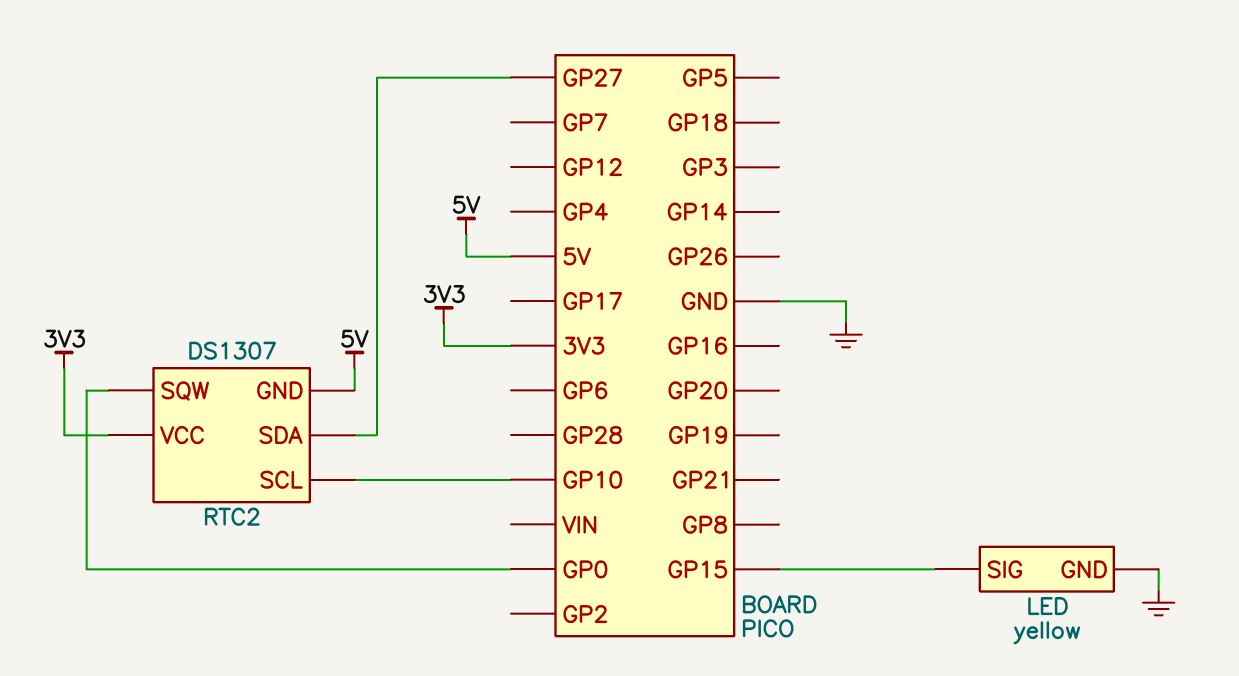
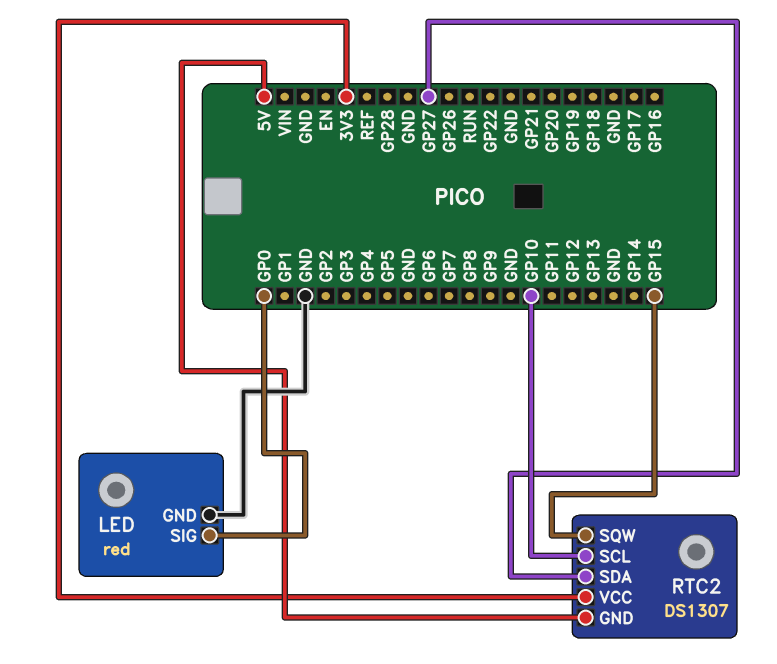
LED: yellow -> red
LED pin SIG: GP15 -> GP0
RTC2 pin SQW: GP0 -> GP15

